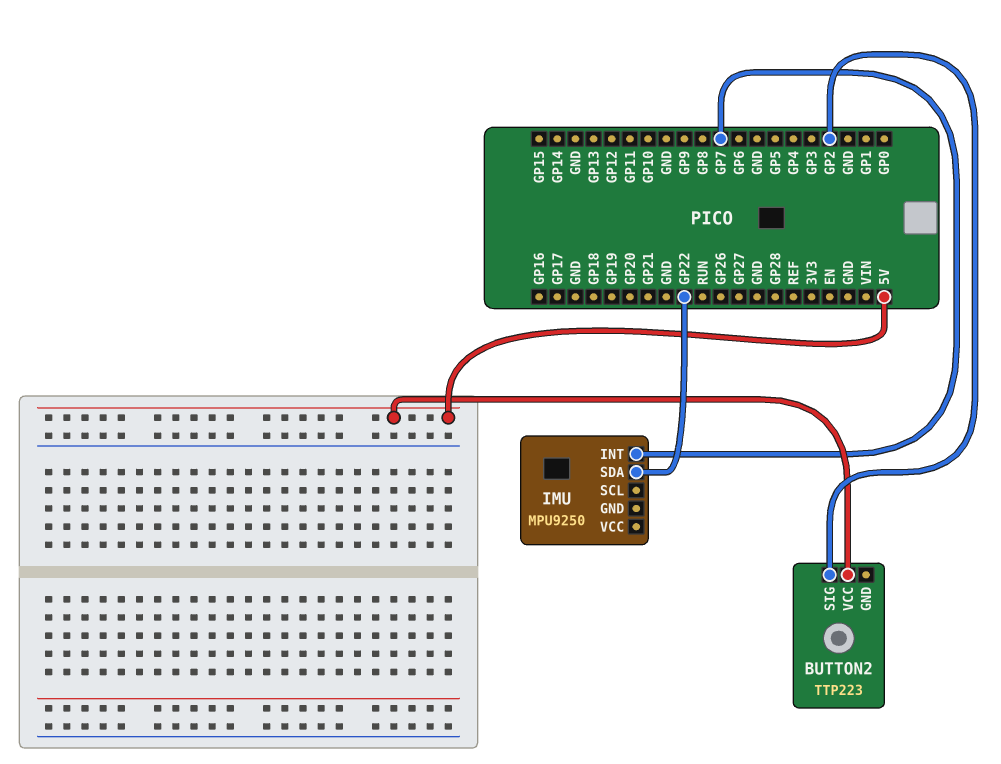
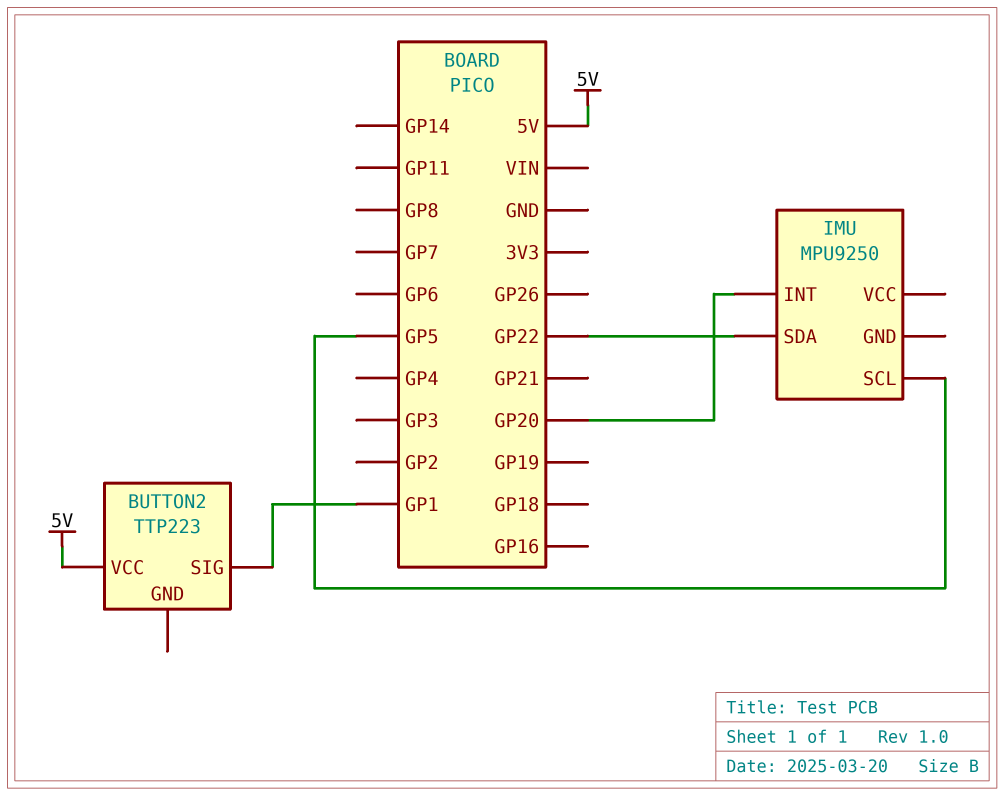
BUTTON2 pin SIG: GP2 -> GP1
IMU pin INT: GP7 -> GP20
IMU pin SCL: none -> GP5

